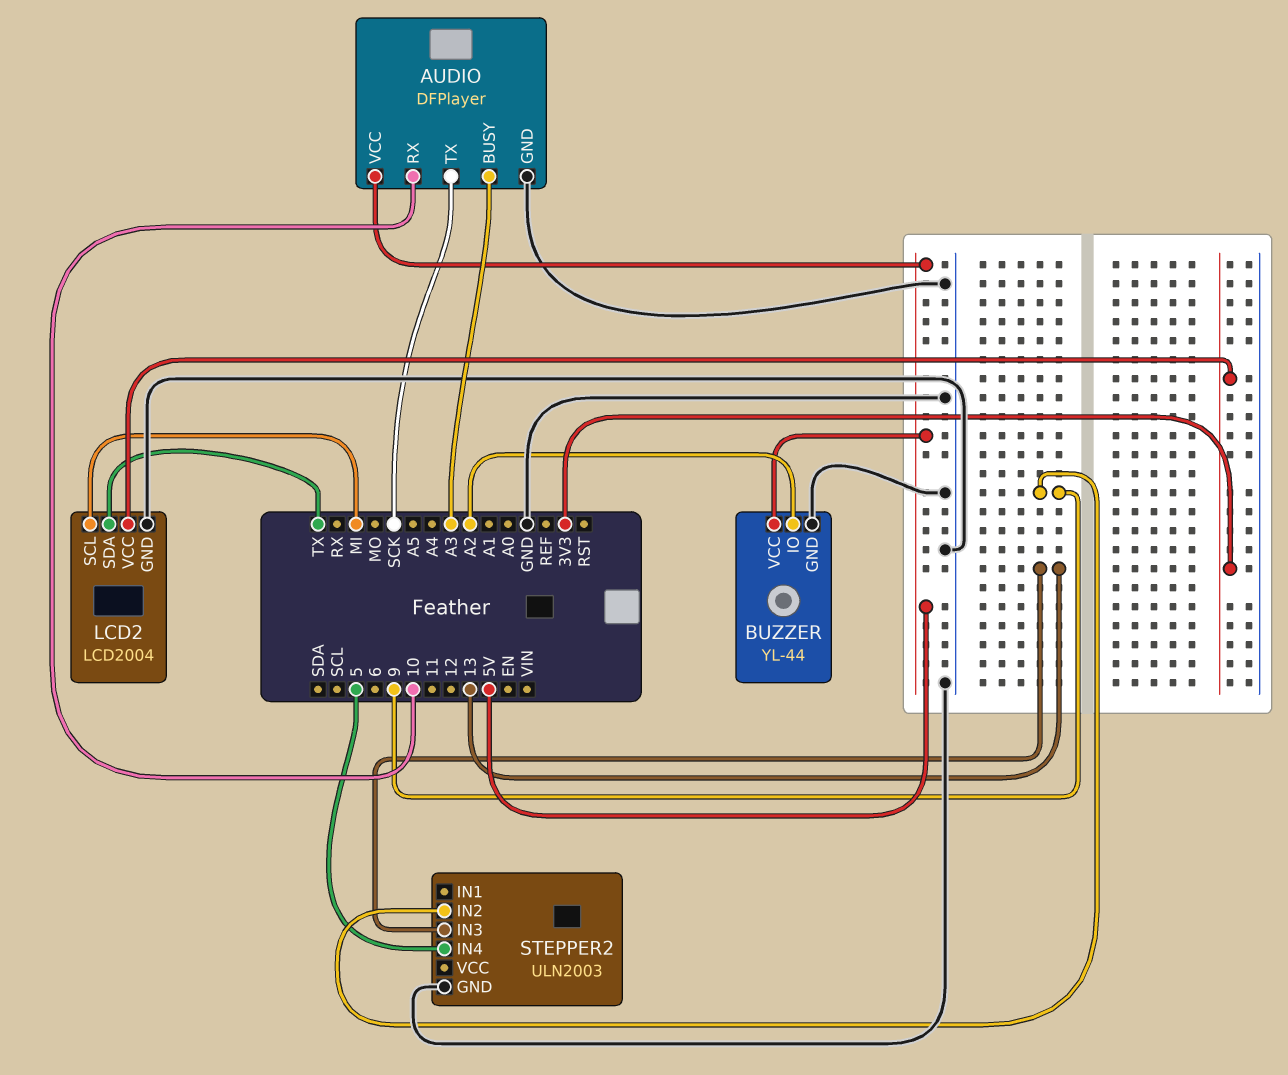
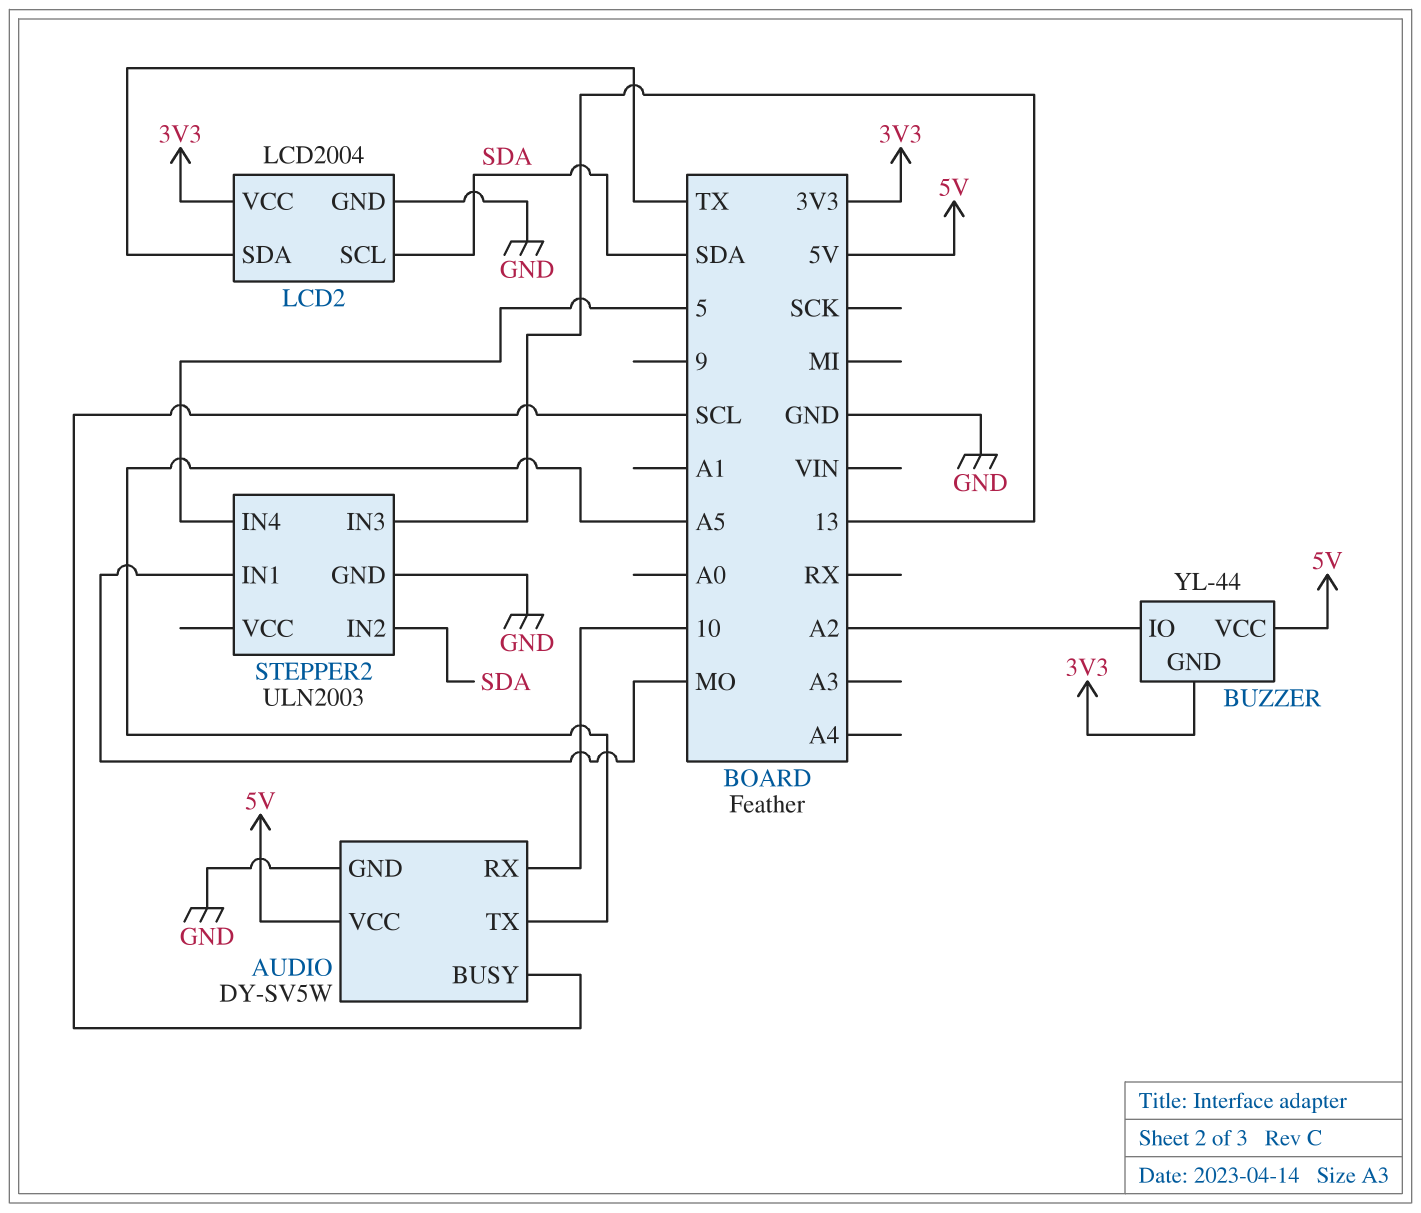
AUDIO: DFPlayer -> DY-SV5W
AUDIO pin BUSY: A3 -> SCL
AUDIO pin TX: SCK -> A5
BUZZER pin GND: GND -> 3V3
LCD2 pin SCL: MI -> SDA
STEPPER2 pin IN1: none -> MO
STEPPER2 pin IN2: 9 -> SDA

